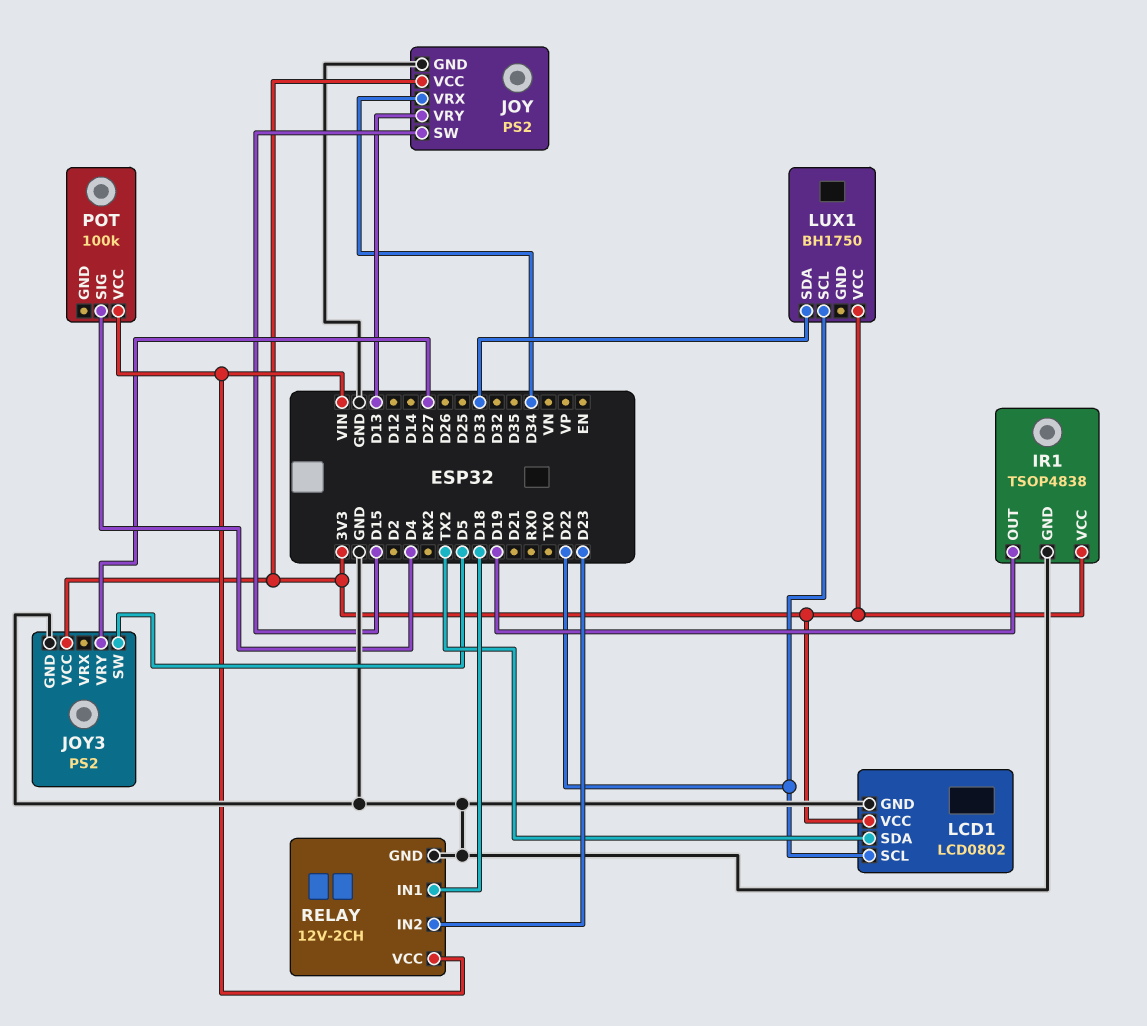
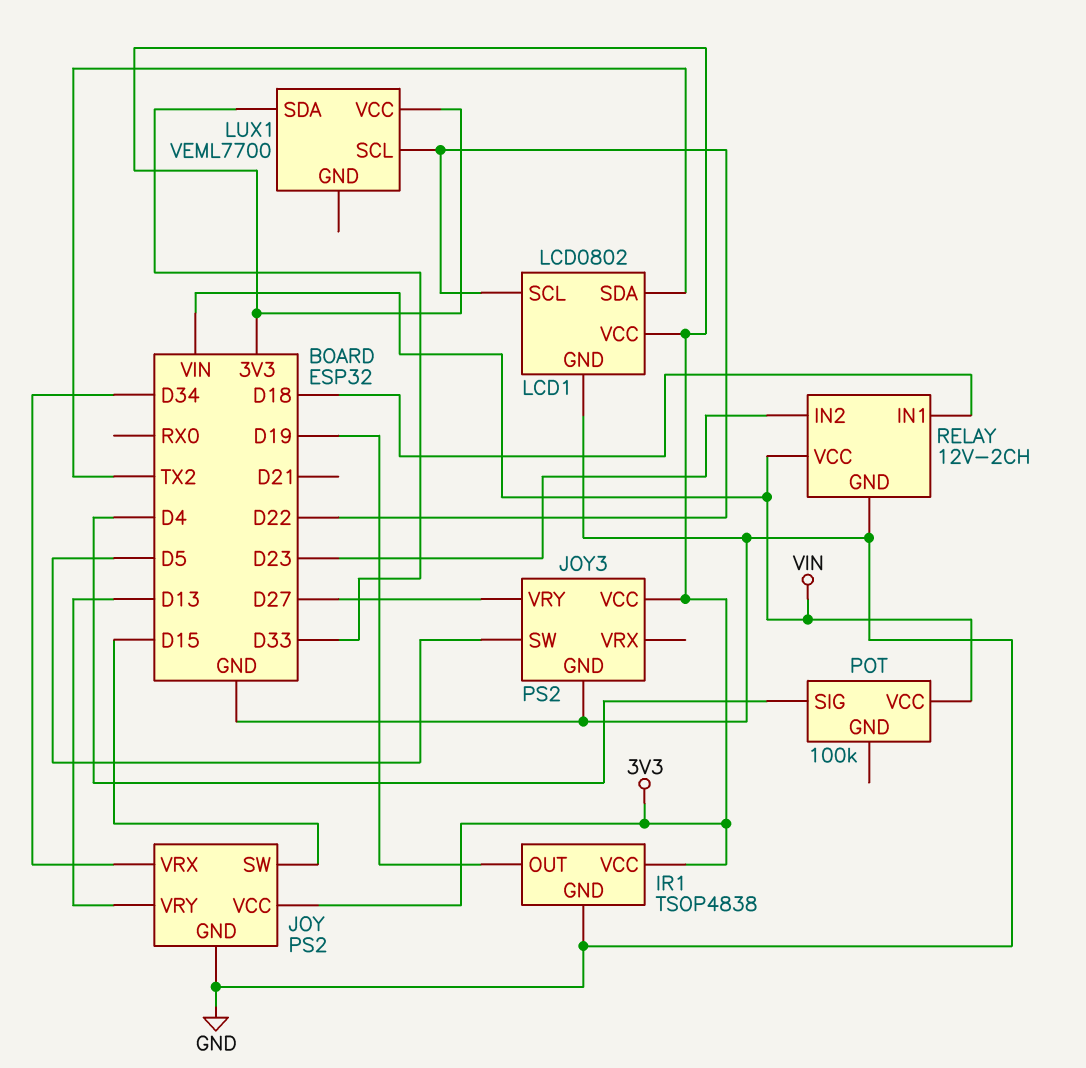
LUX1: BH1750 -> VEML7700

